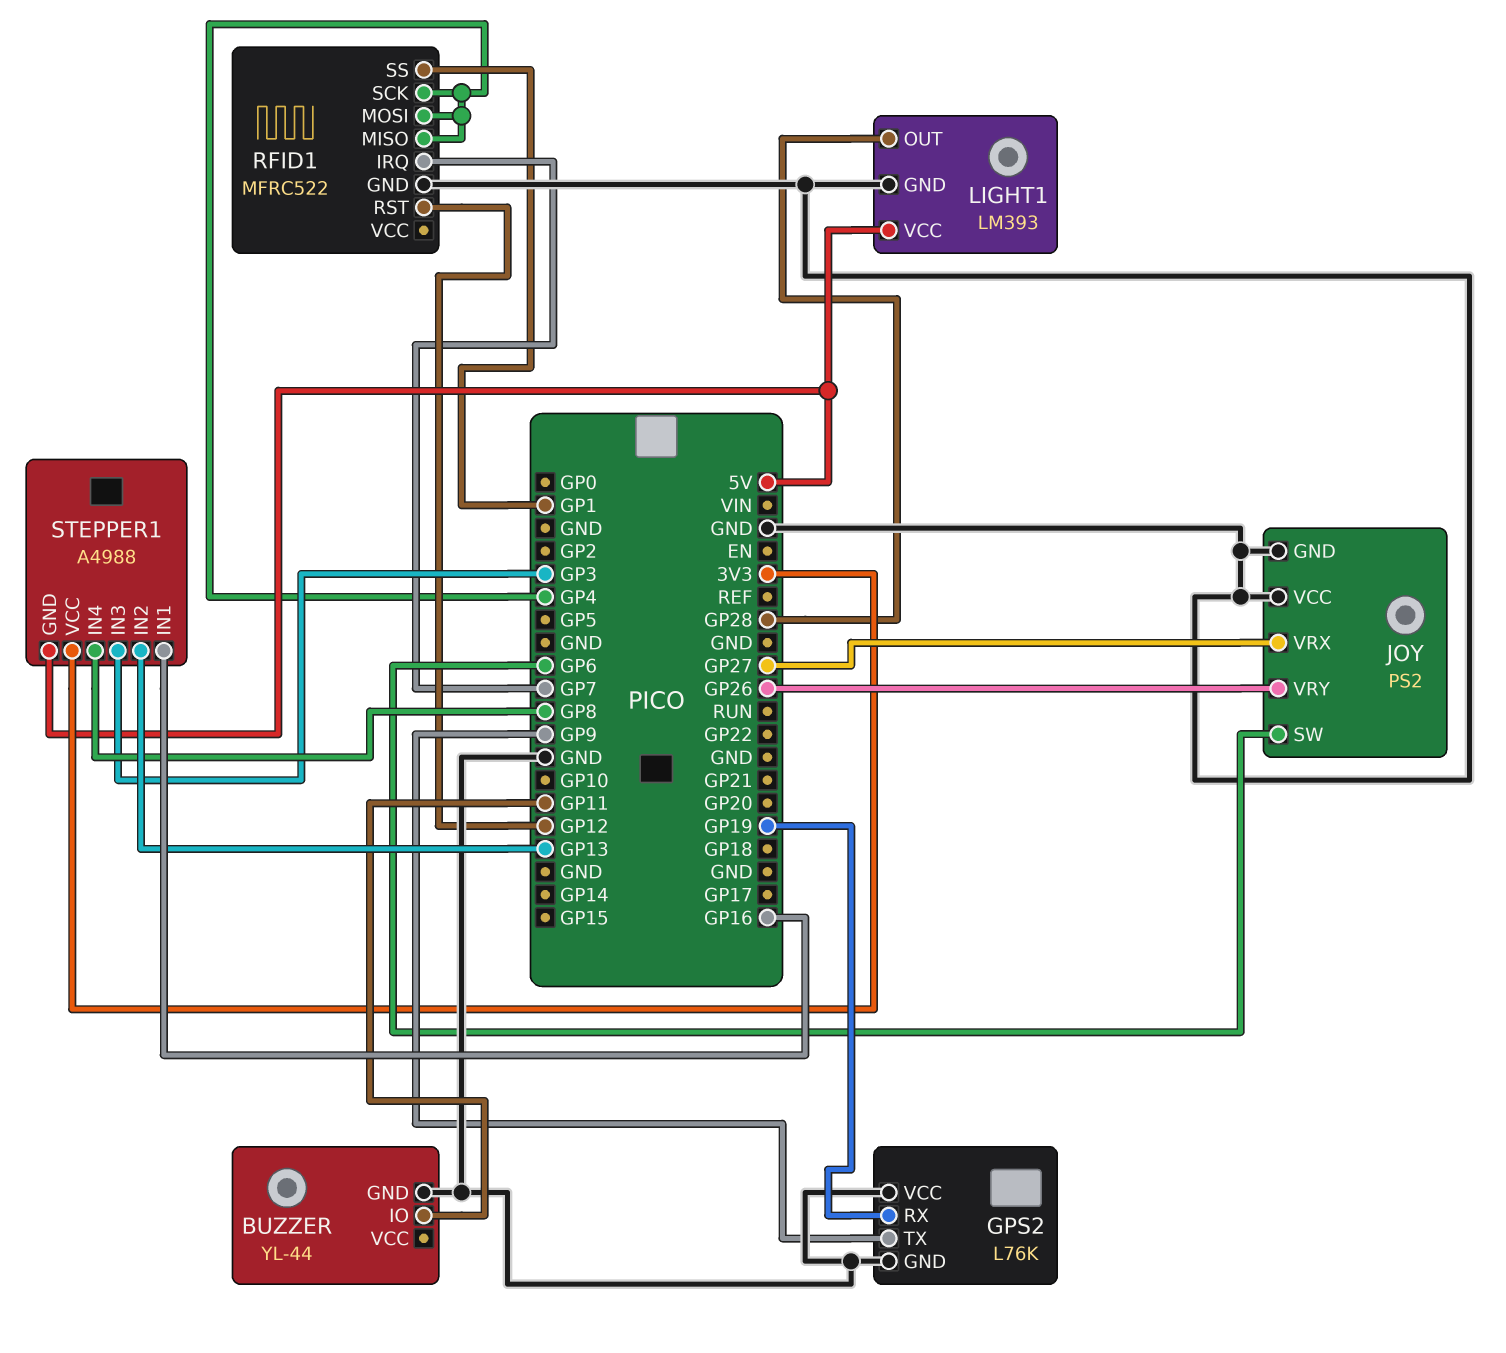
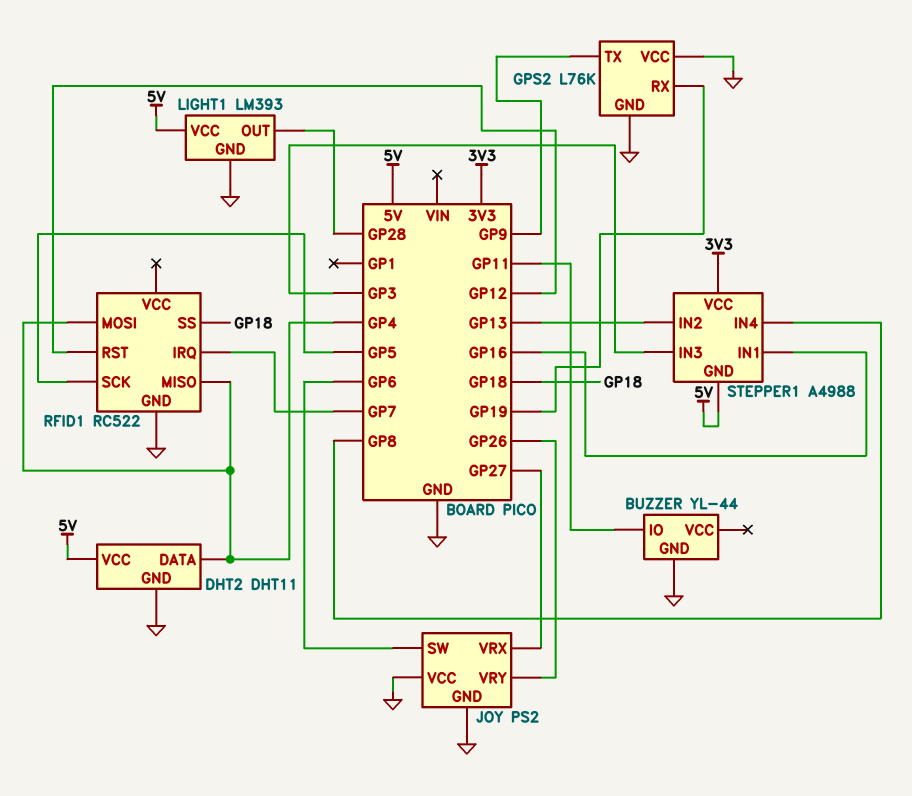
DHT2: none -> DHT11
DHT2 pin DATA: none -> GP4
DHT2 pin GND: none -> GND
DHT2 pin VCC: none -> 5V
RFID1: MFRC522 -> RC522
RFID1 pin SCK: GP4 -> GP5
RFID1 pin SS: GP1 -> GP18

